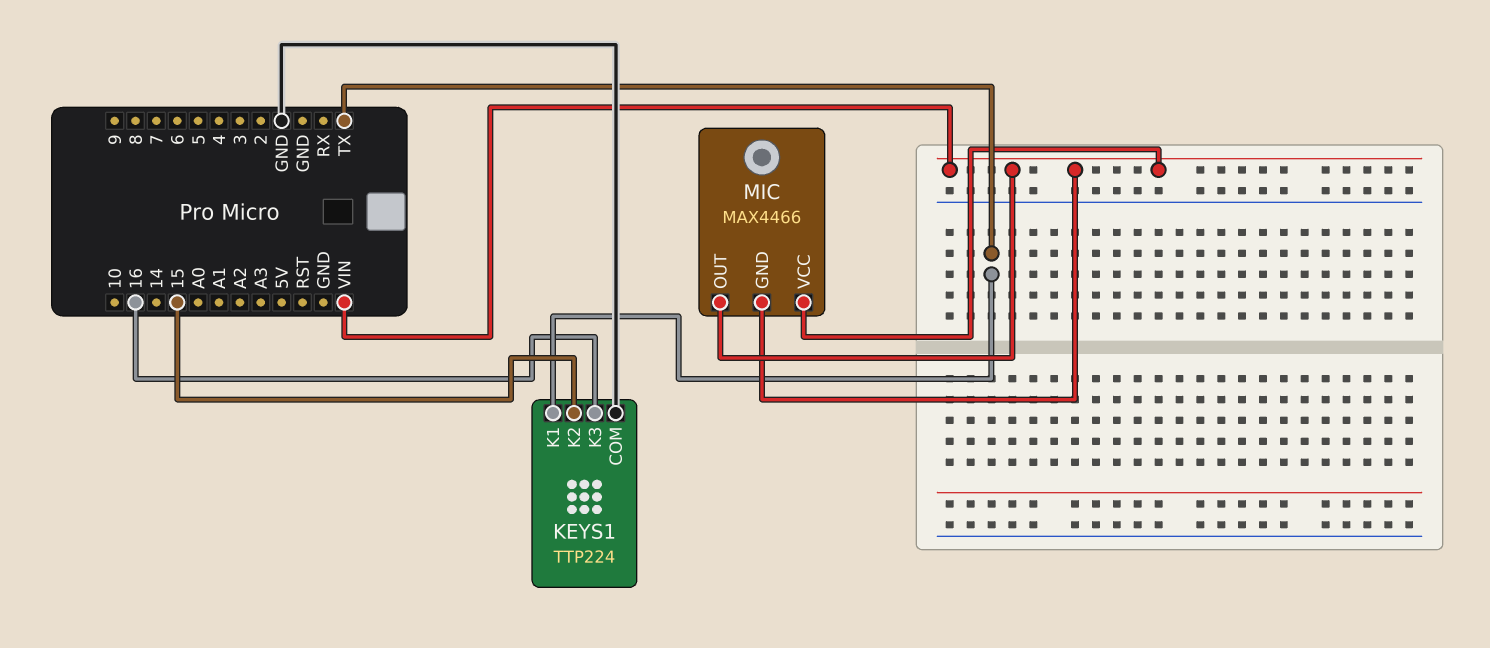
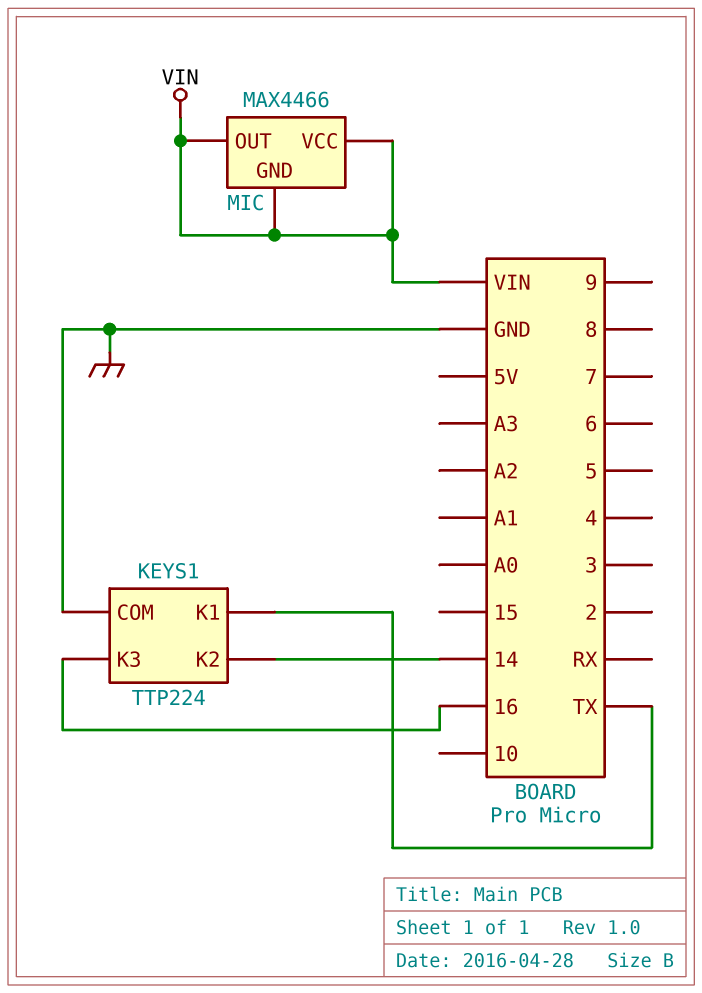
KEYS1 pin K2: 15 -> 14

